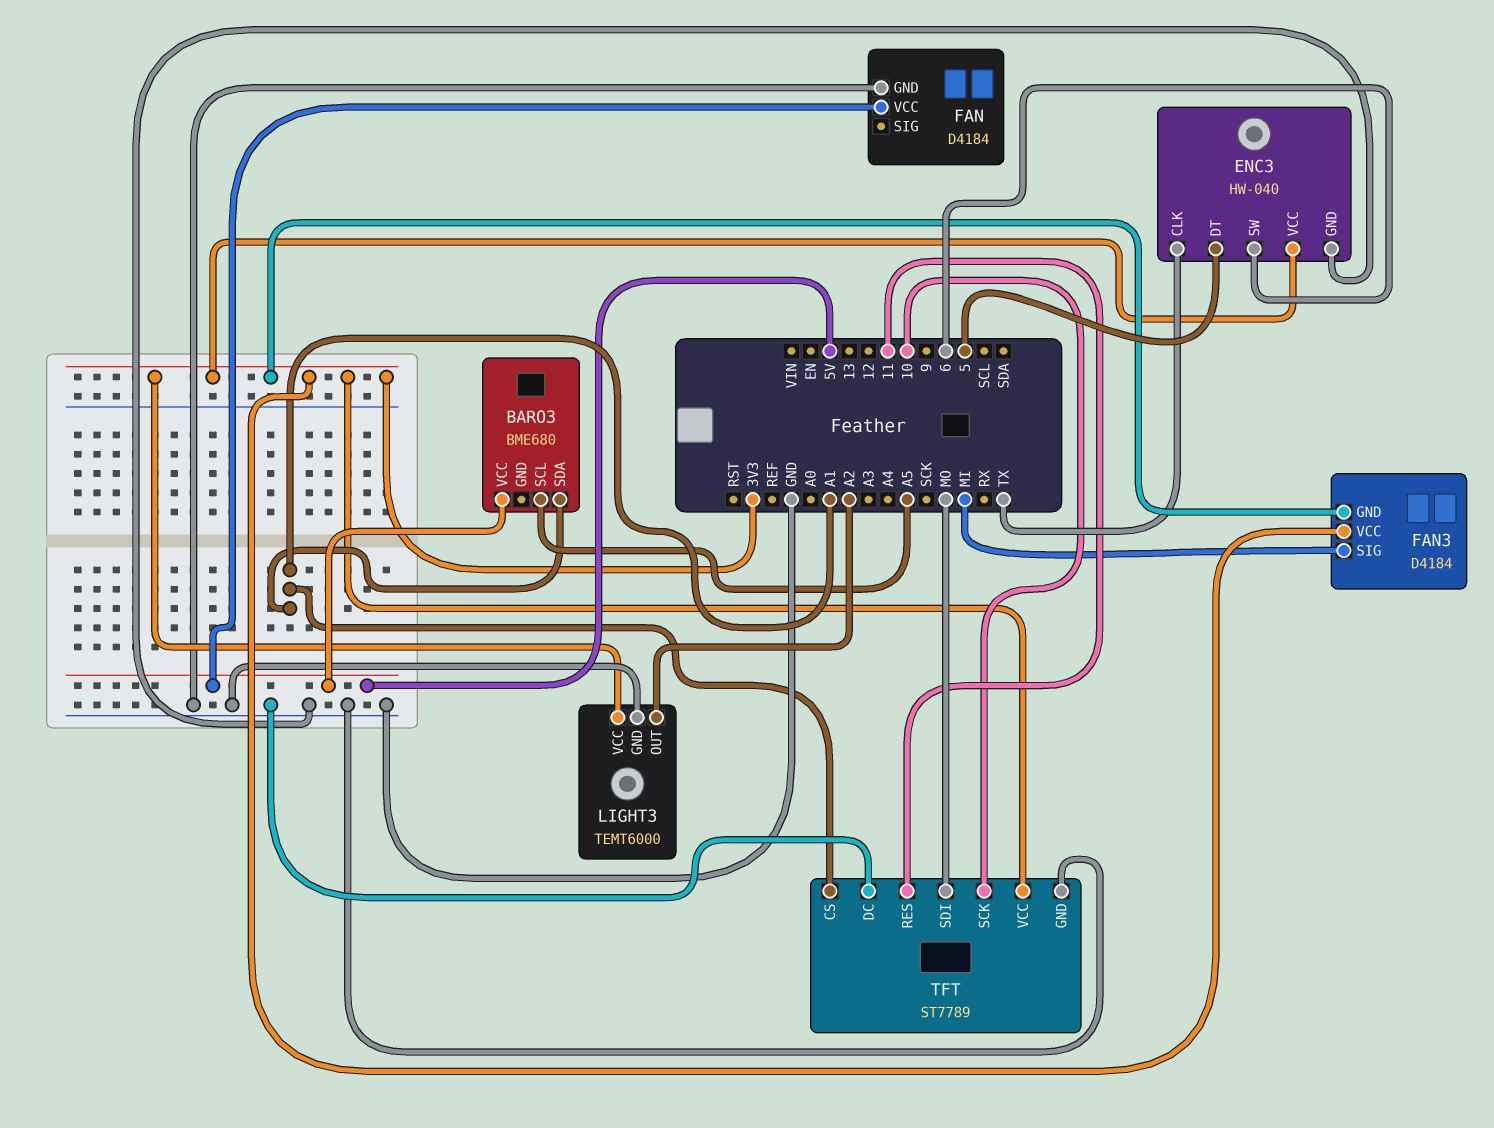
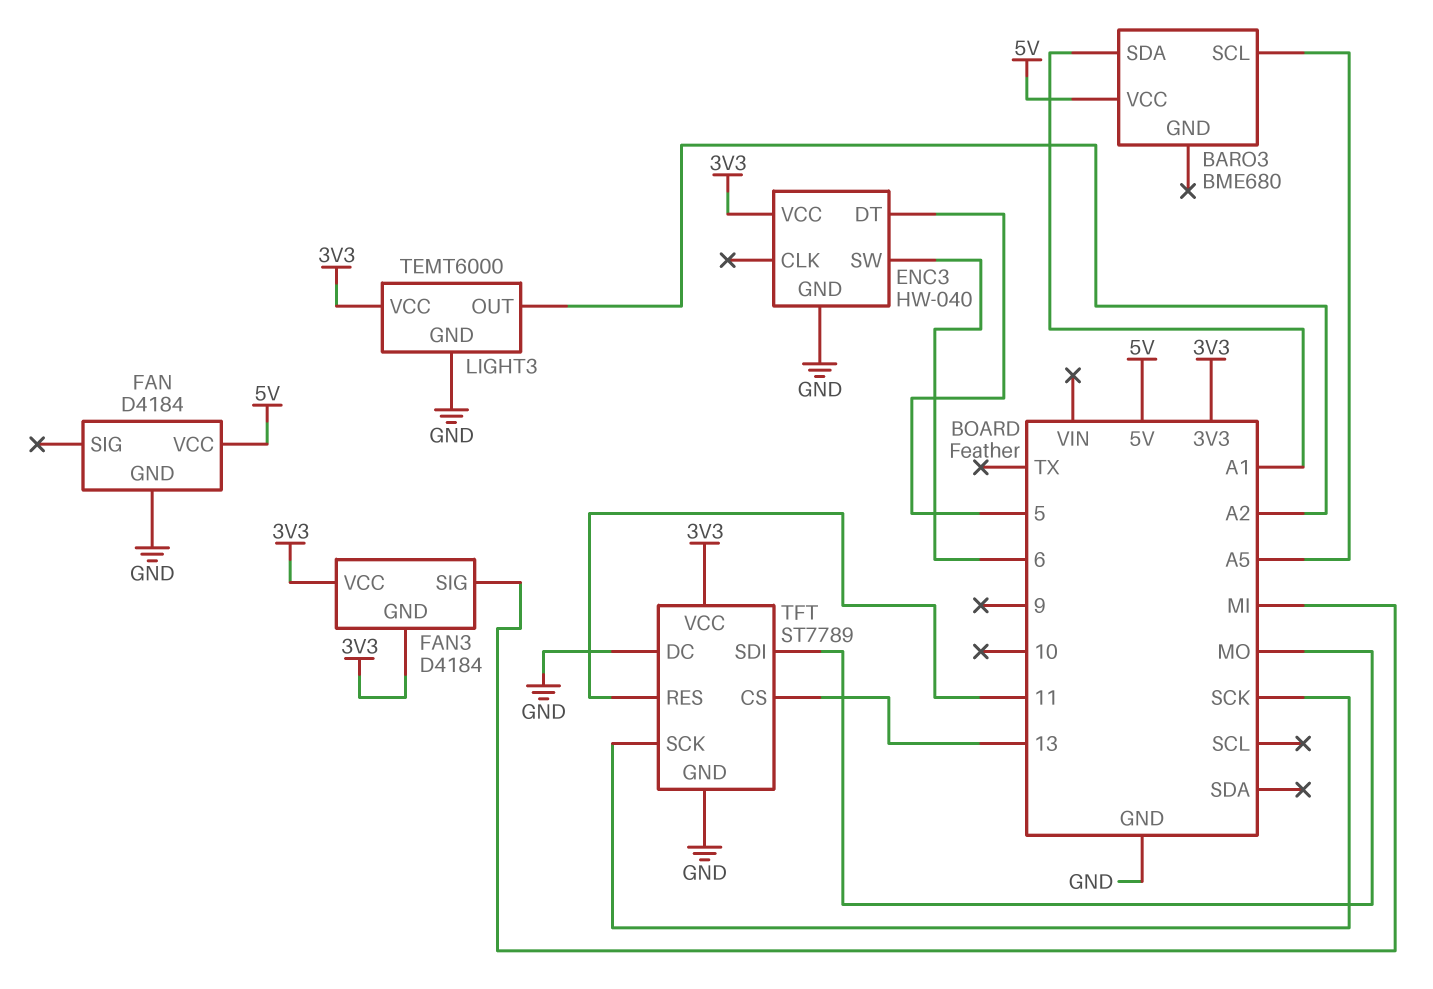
ENC3 pin CLK: TX -> none
TFT pin CS: A1 -> 13
TFT pin SCK: 10 -> SCK

